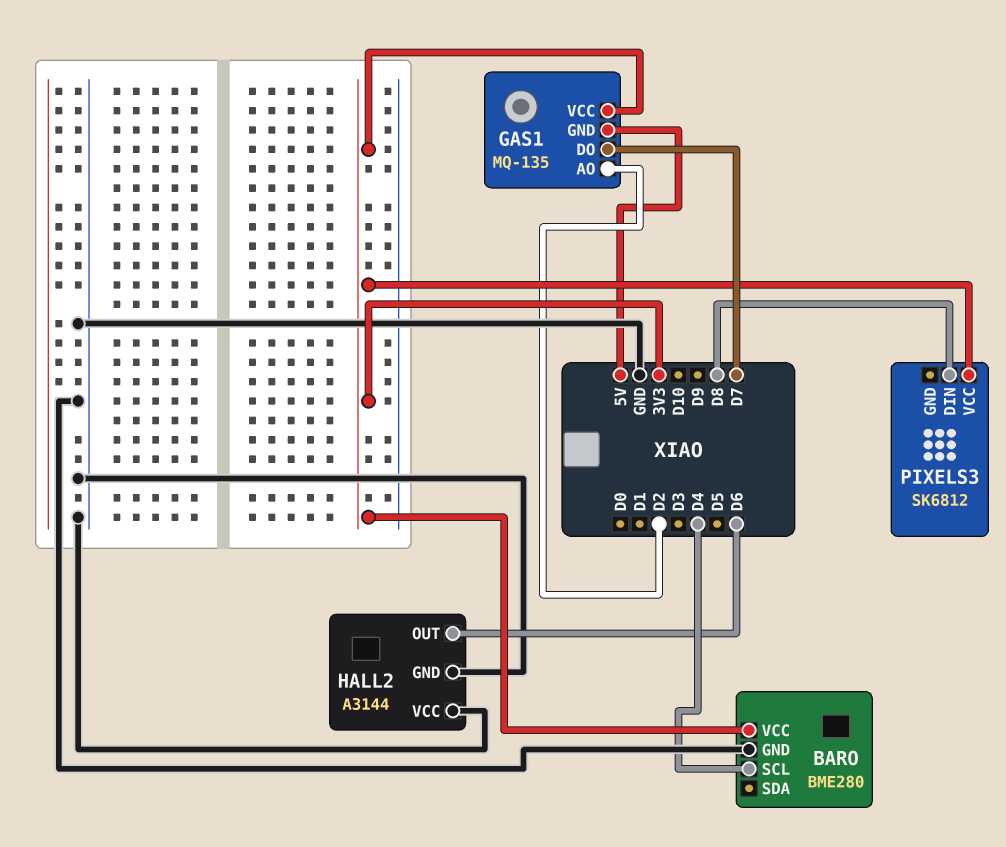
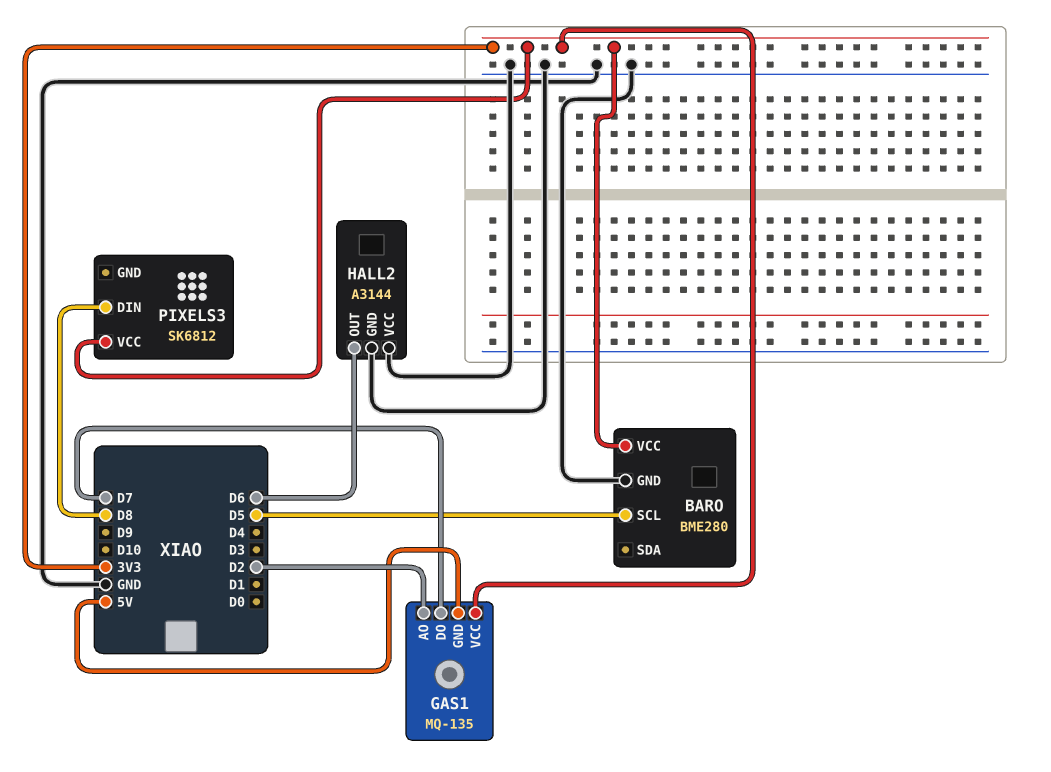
BARO pin SCL: D4 -> D5

